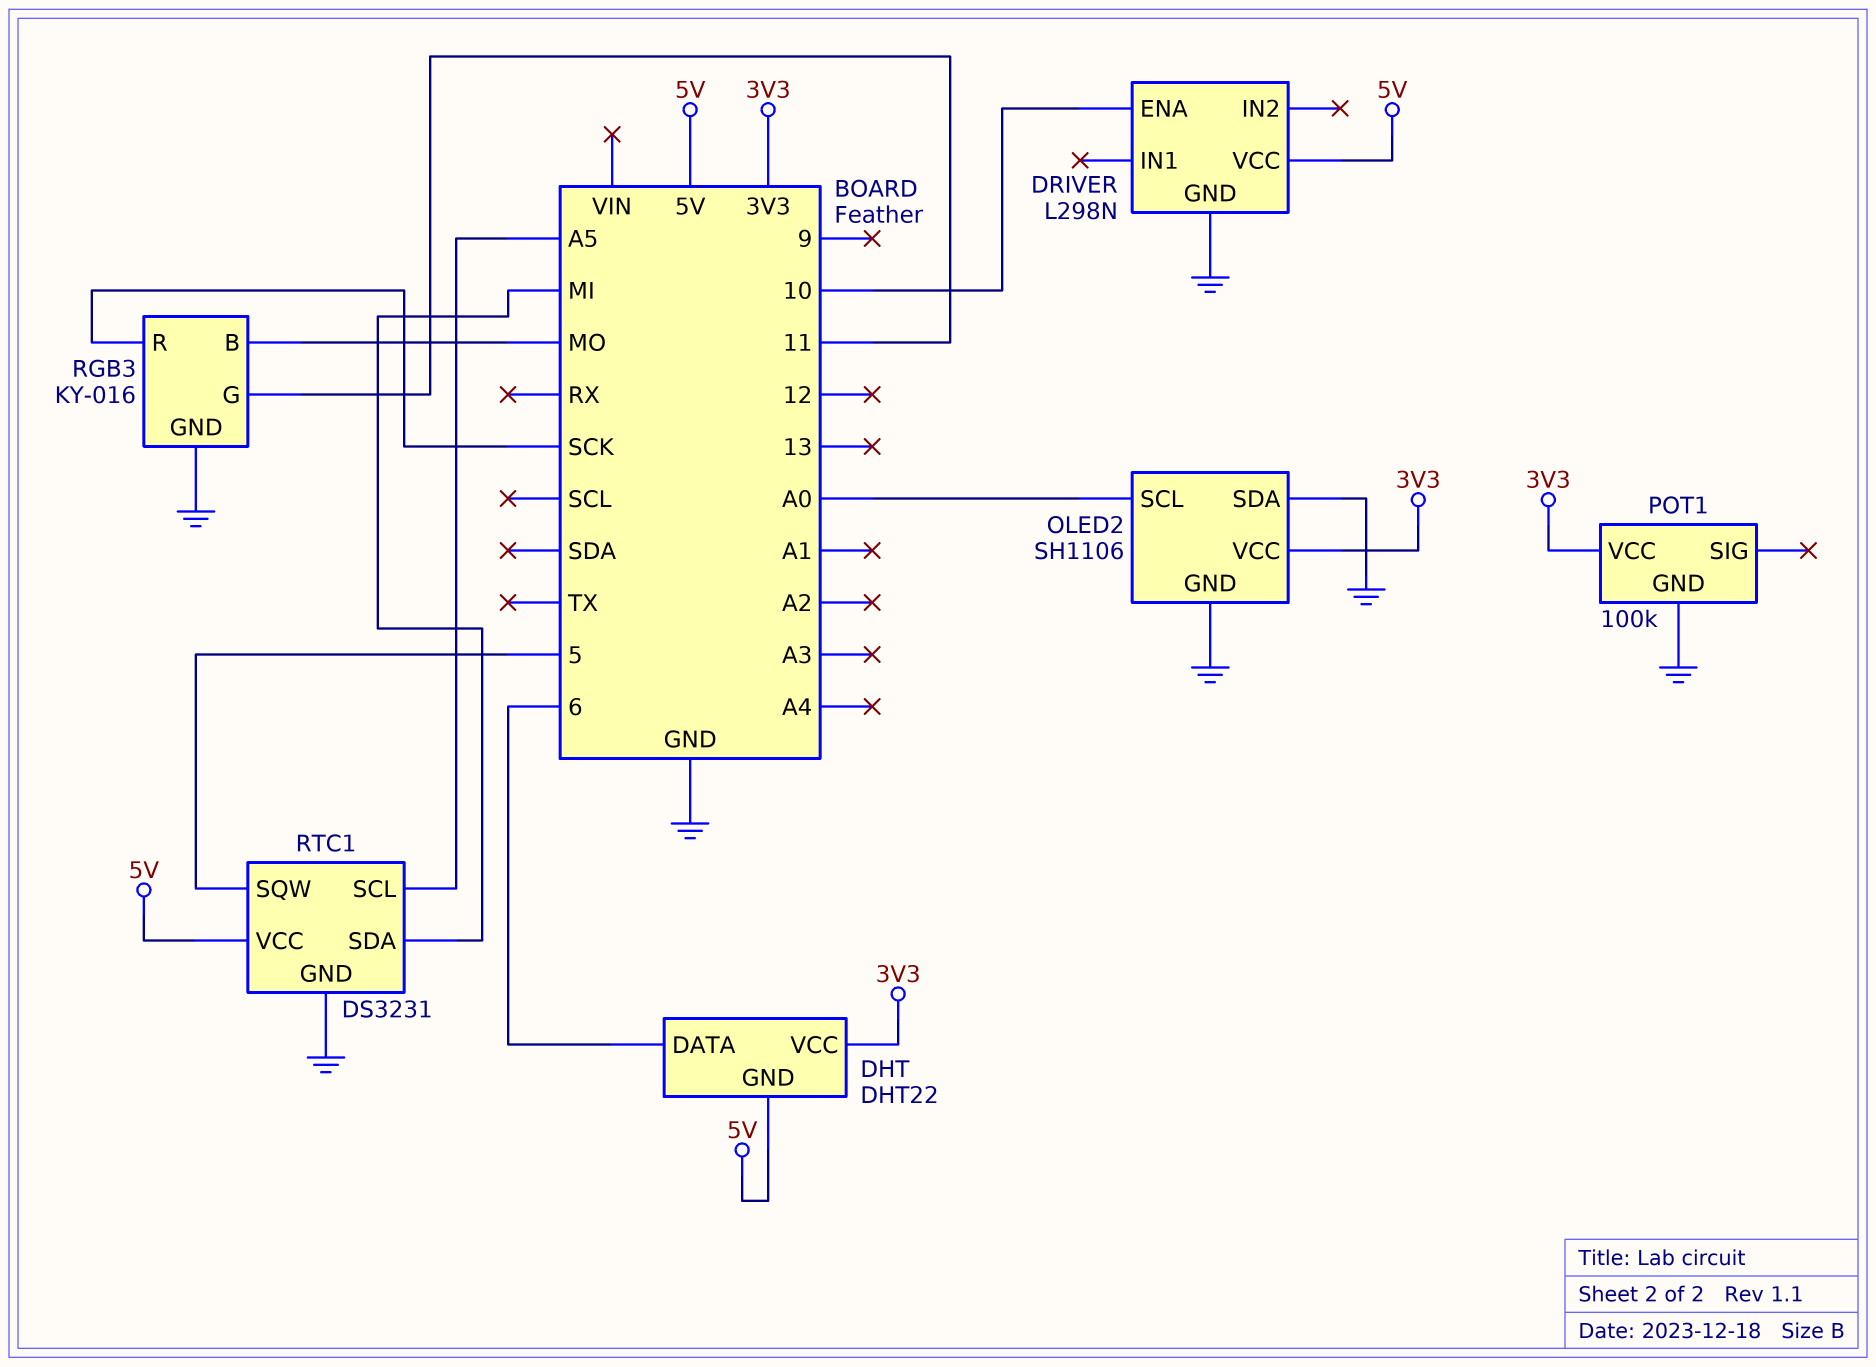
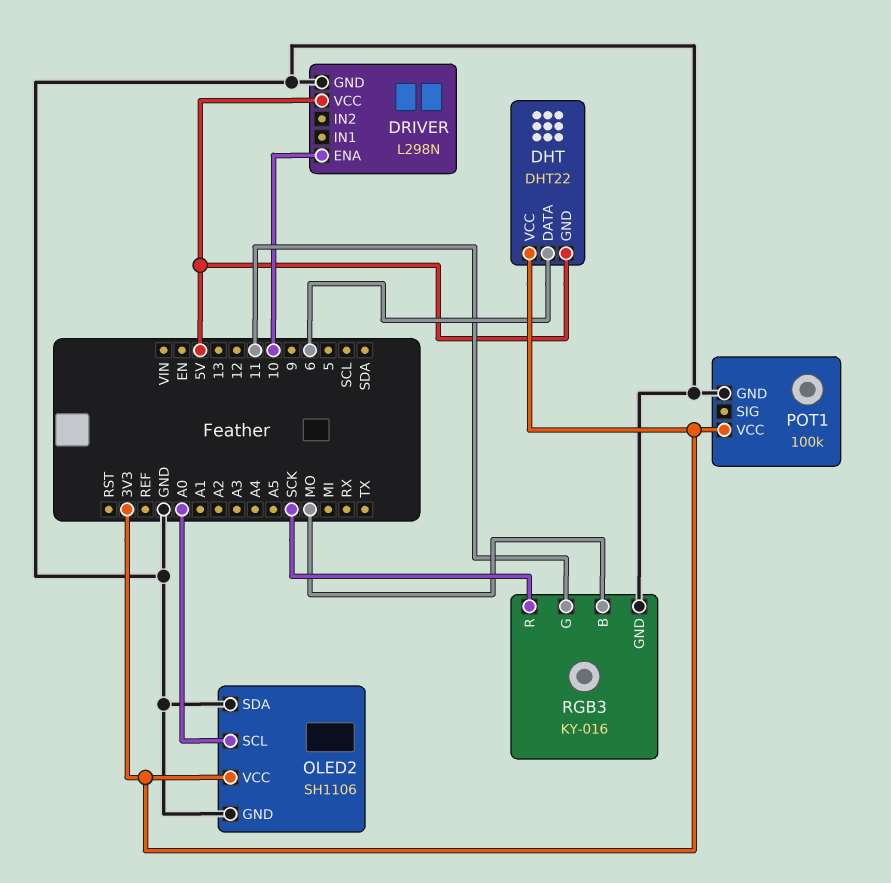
RTC1: DS3231 -> none
RTC1 pin GND: GND -> none
RTC1 pin SCL: A5 -> none
RTC1 pin SDA: MI -> none
RTC1 pin SQW: 5 -> none
RTC1 pin VCC: 5V -> none

